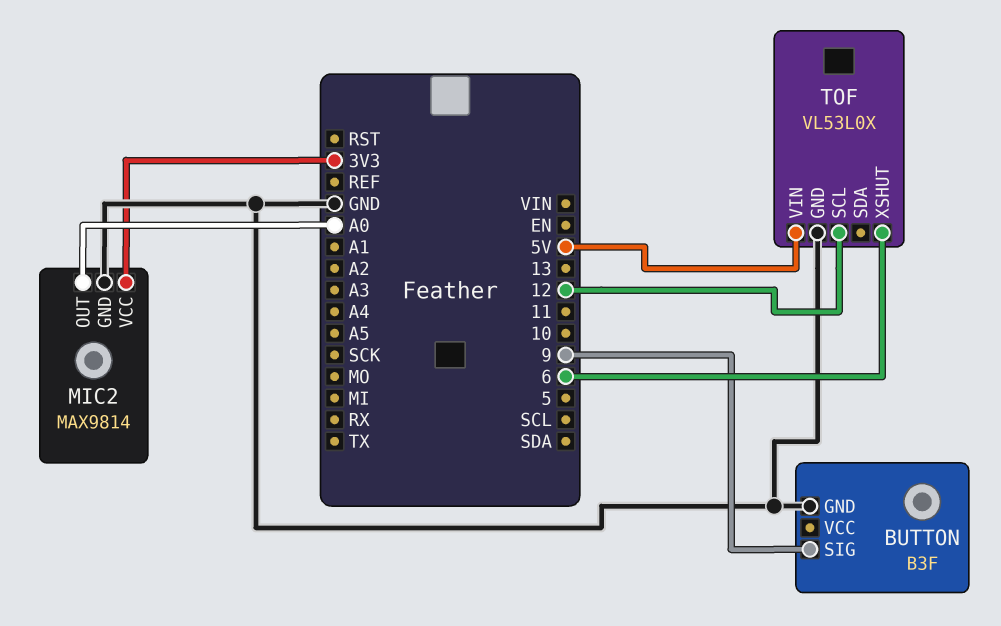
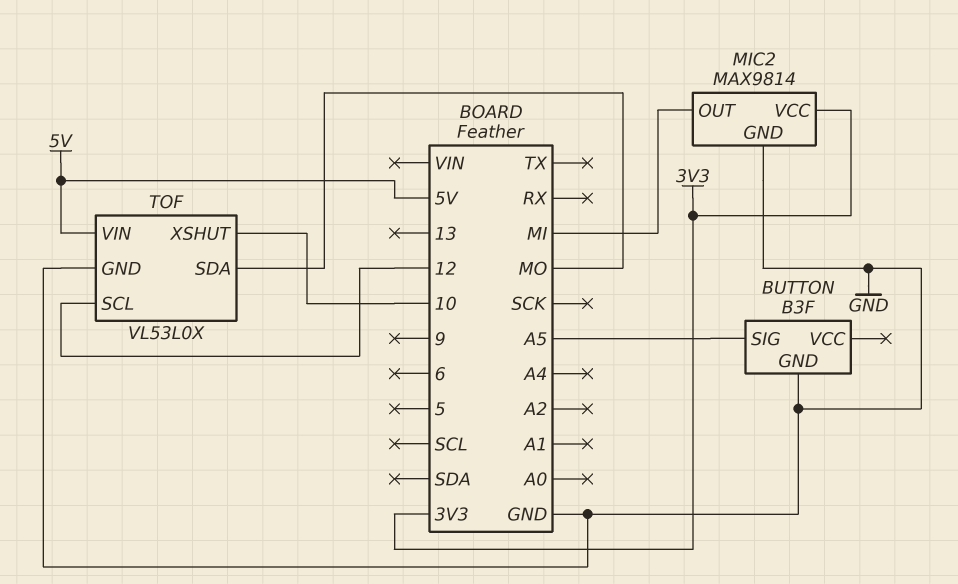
BUTTON pin SIG: 9 -> A5
MIC2 pin OUT: A0 -> MI
TOF pin SDA: none -> MO
TOF pin XSHUT: 6 -> 10

